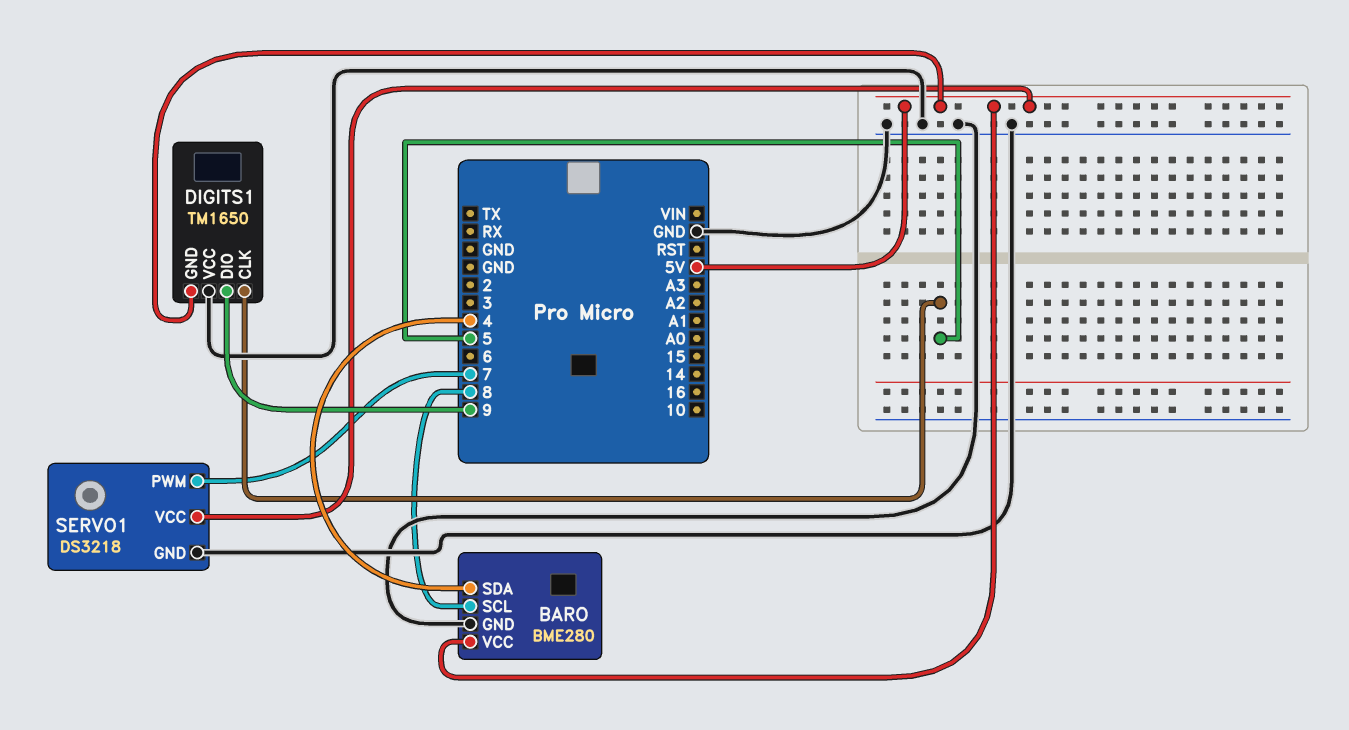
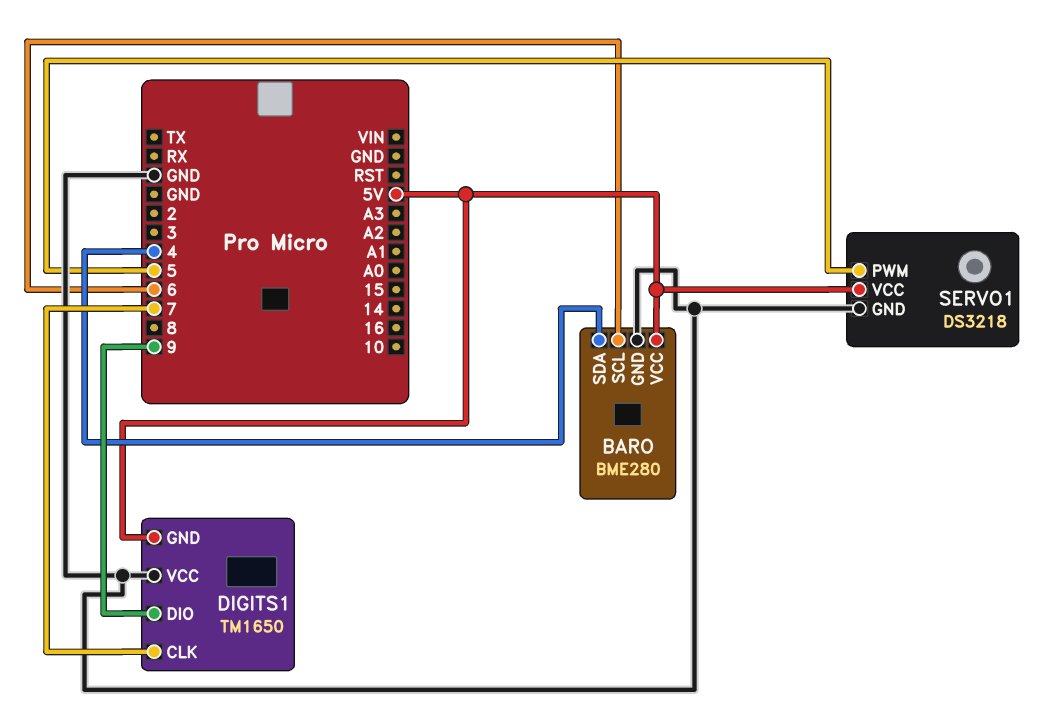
BARO pin SCL: 8 -> 6
DIGITS1 pin CLK: 5 -> 7
SERVO1 pin PWM: 7 -> 5

